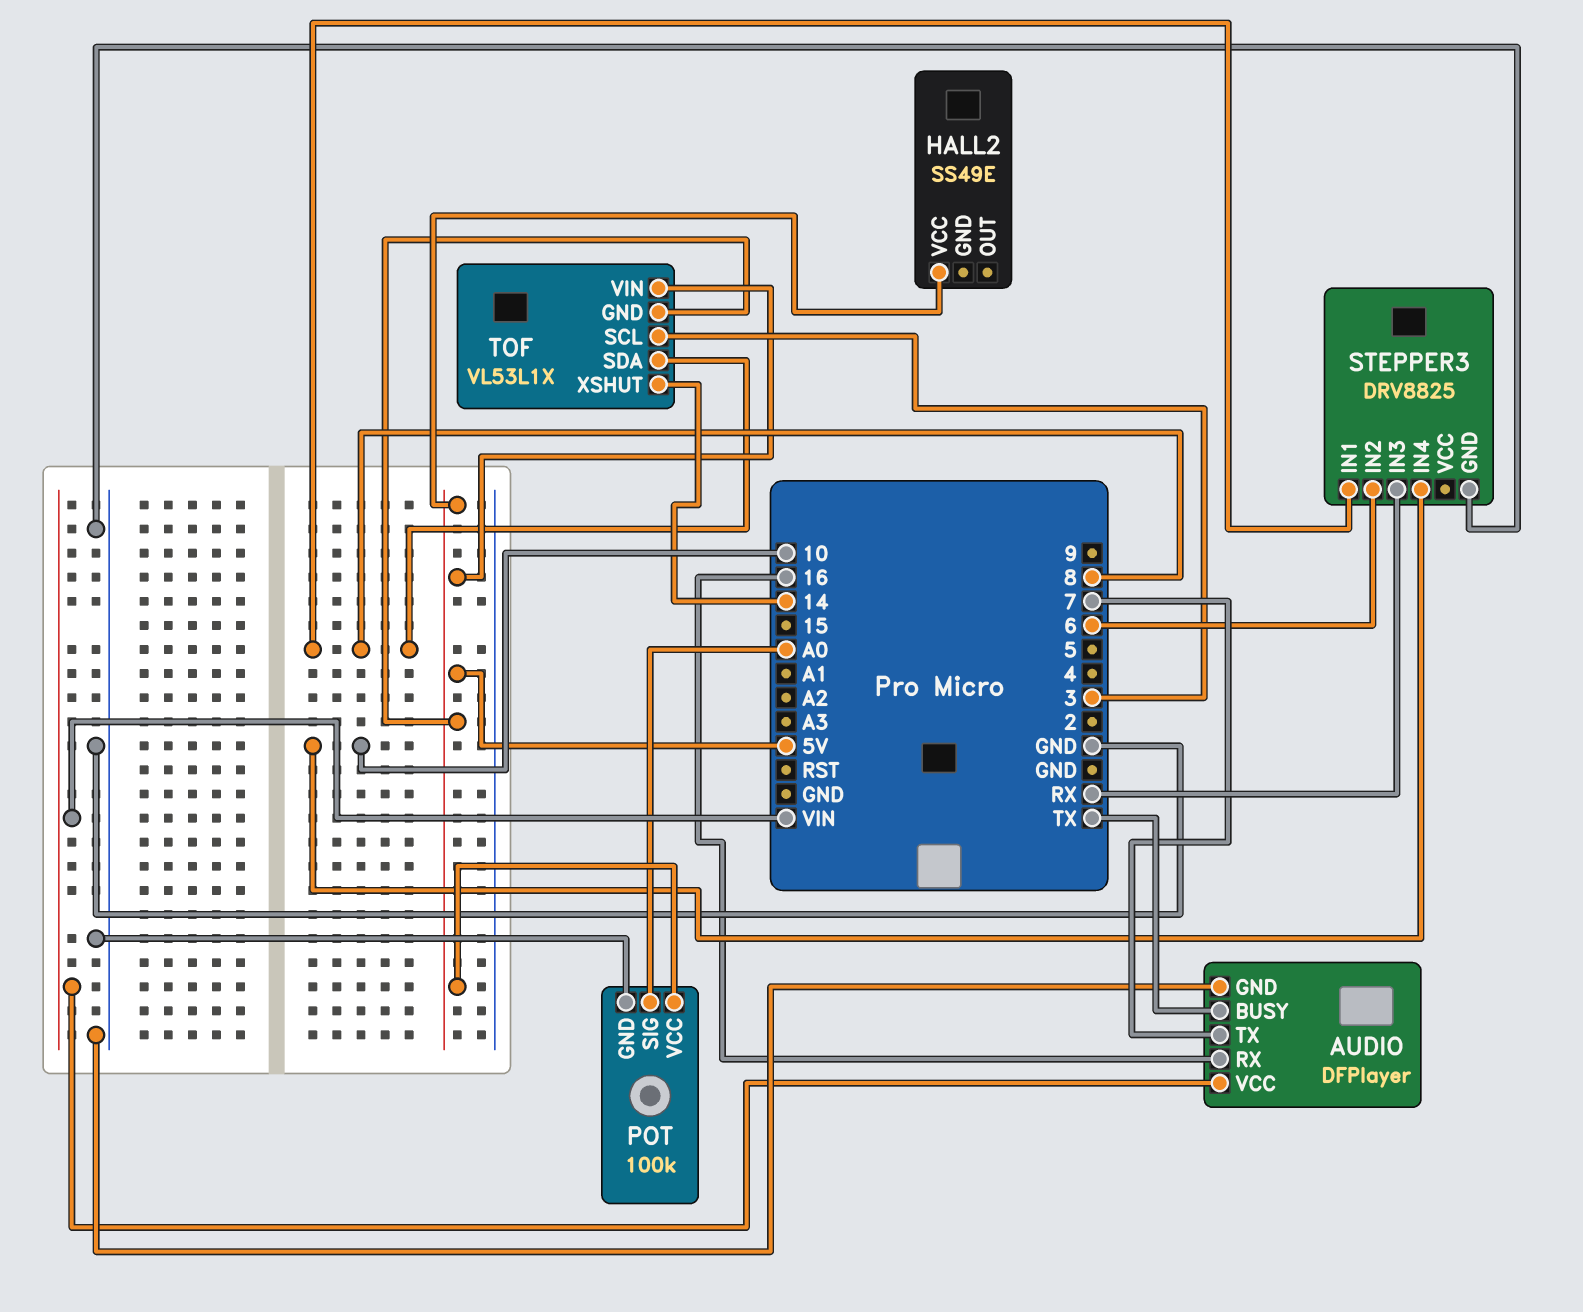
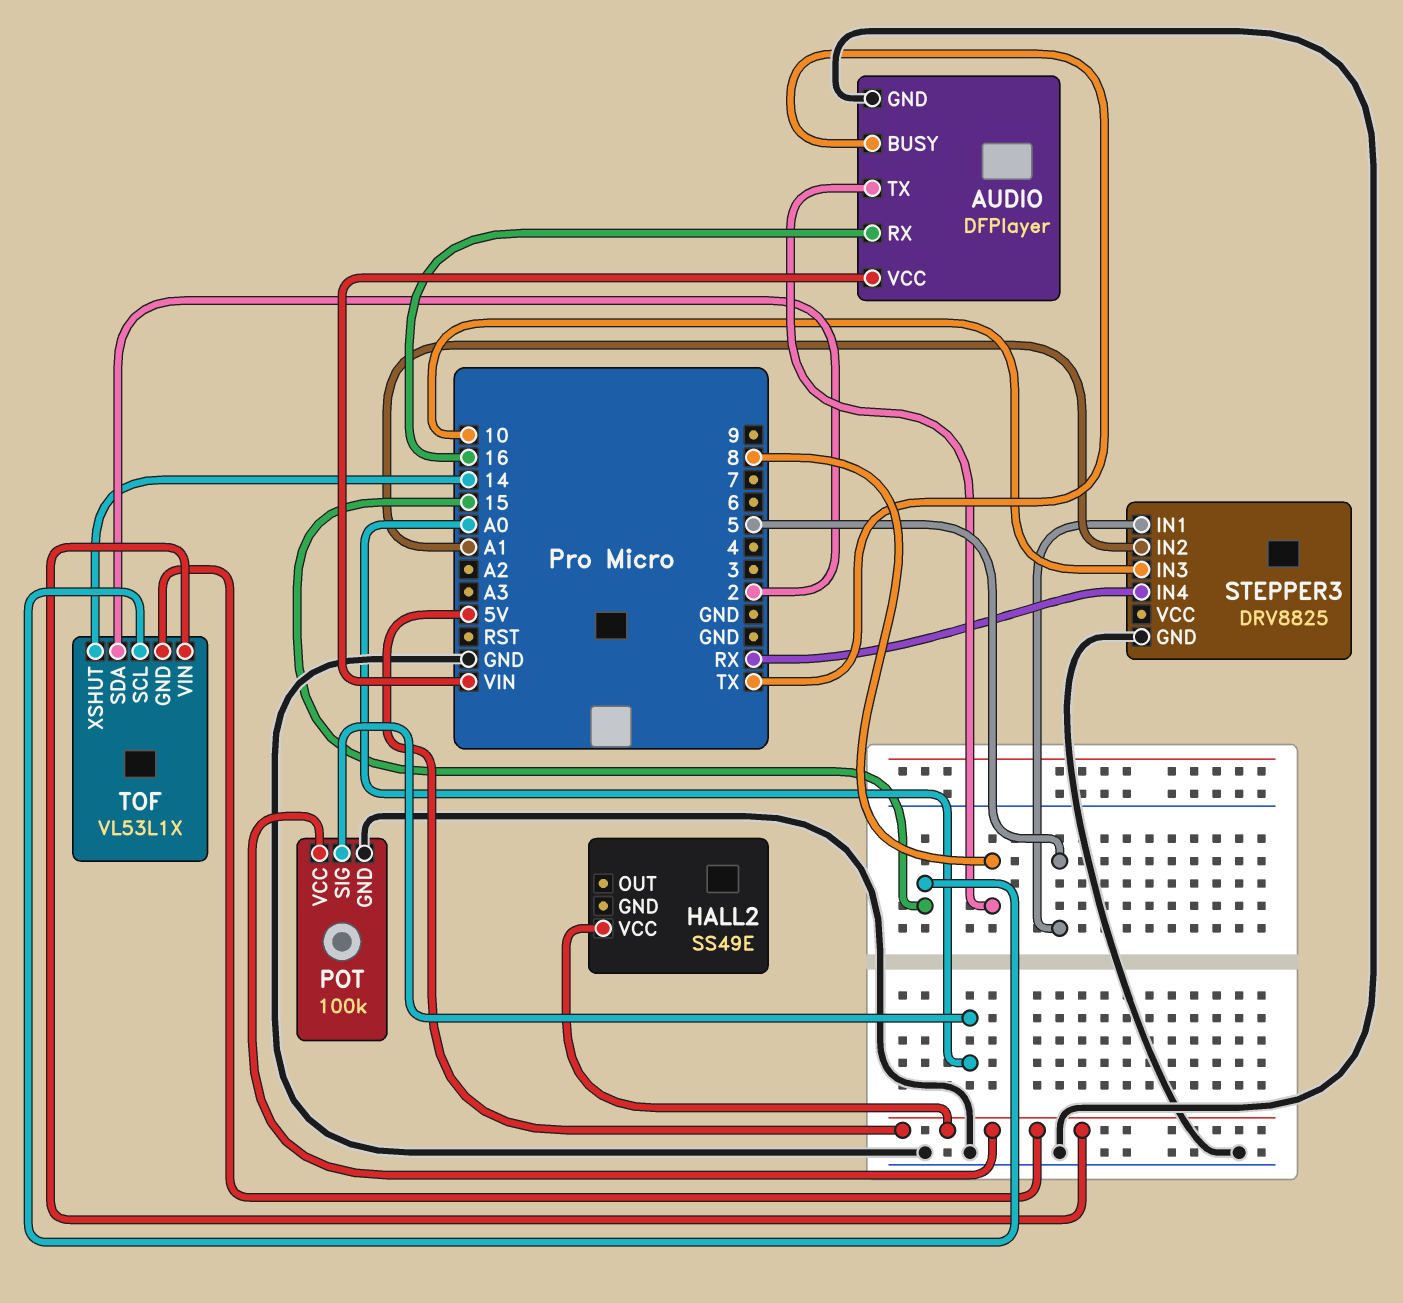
AUDIO pin TX: 7 -> 8
STEPPER3 pin IN1: 8 -> 5
STEPPER3 pin IN2: 6 -> A1
STEPPER3 pin IN3: RX -> 10
STEPPER3 pin IN4: 10 -> RX
TOF pin SCL: 3 -> 15
TOF pin SDA: 8 -> 2

